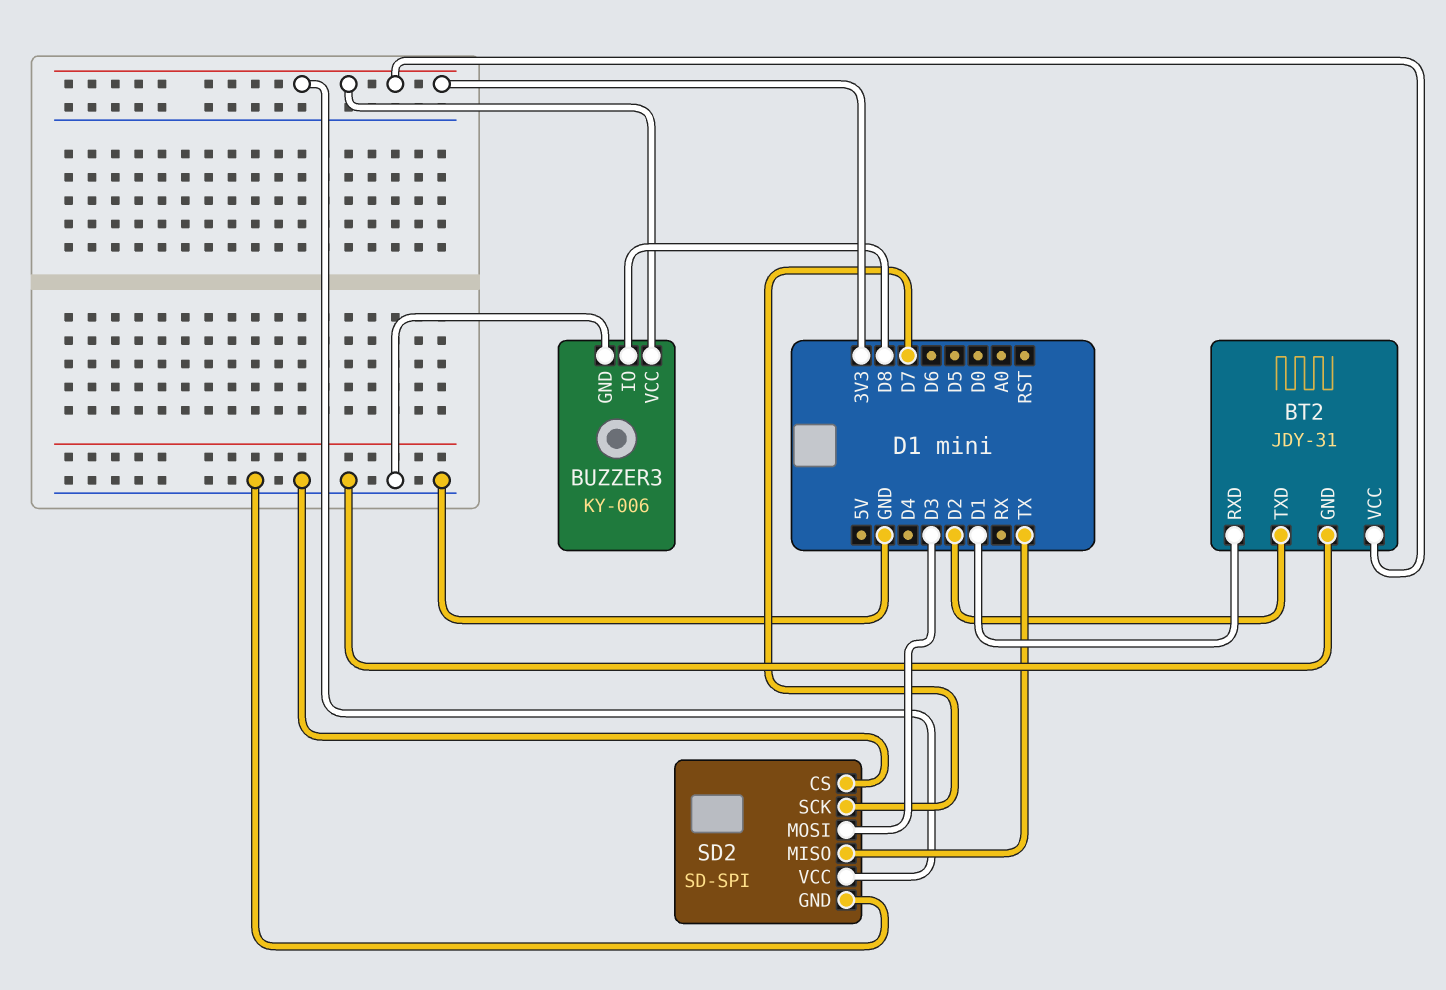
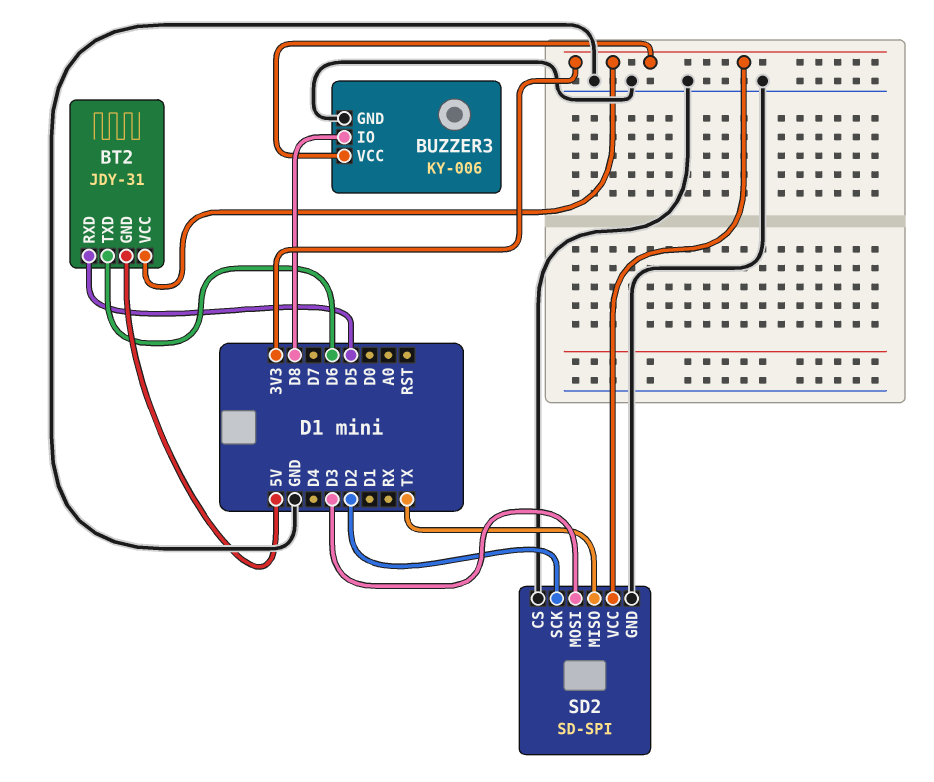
BT2 pin GND: GND -> 5V
BT2 pin RXD: D1 -> D5
BT2 pin TXD: D2 -> D6
SD2 pin SCK: D7 -> D2

